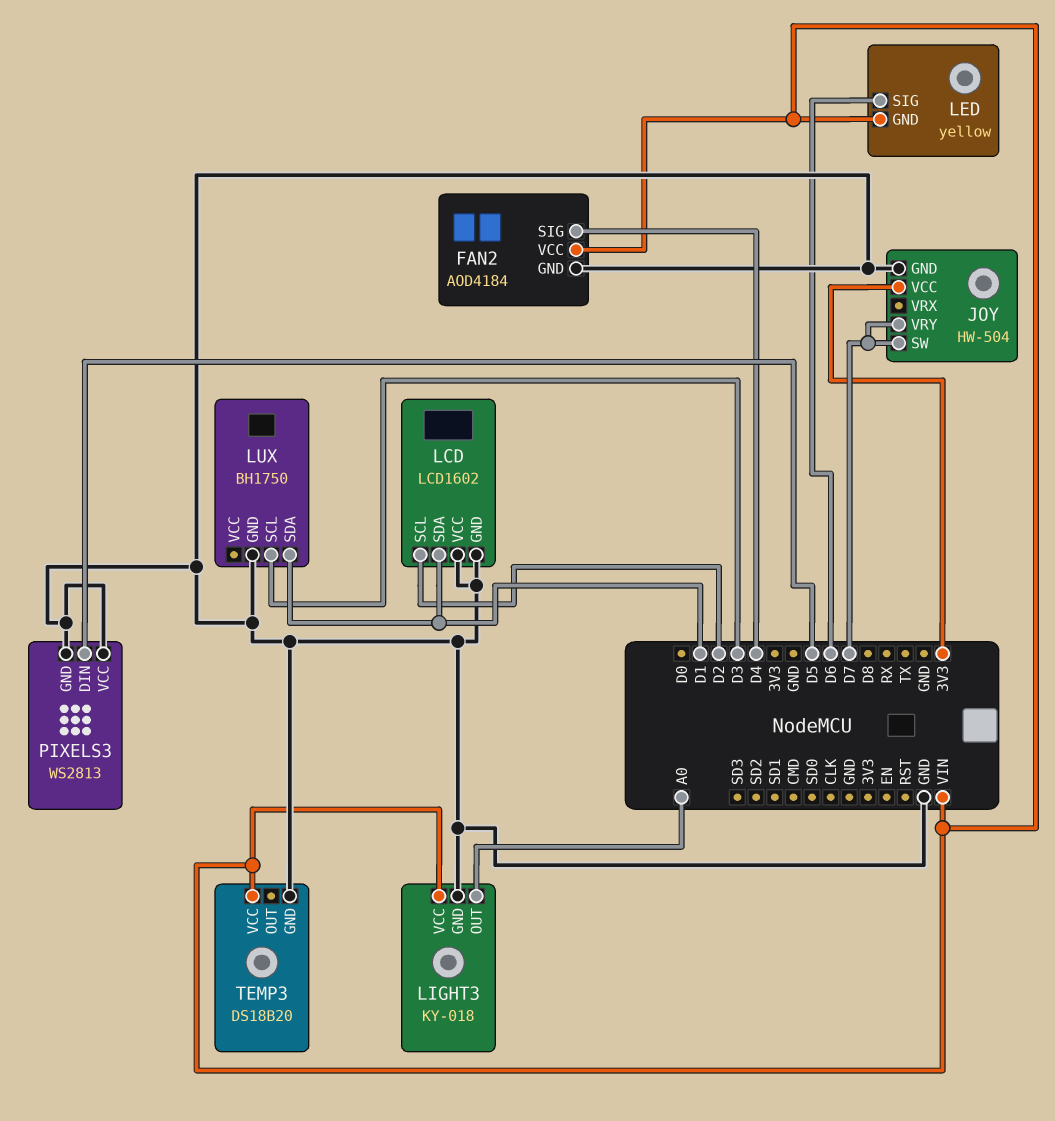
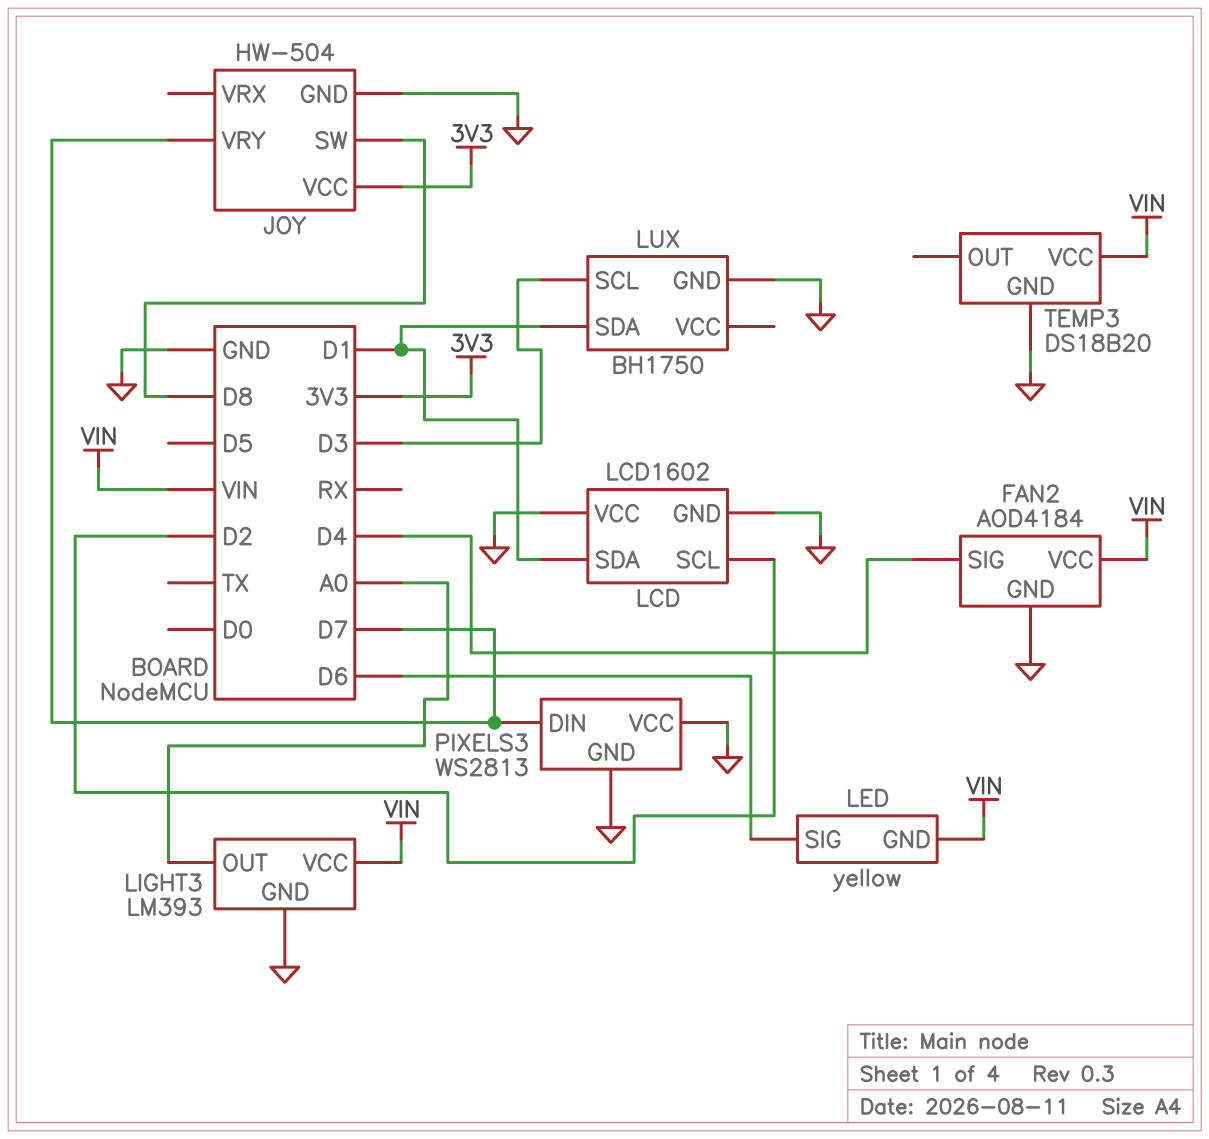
JOY pin SW: D7 -> D8
LIGHT3: KY-018 -> LM393
PIXELS3 pin DIN: D5 -> D7

